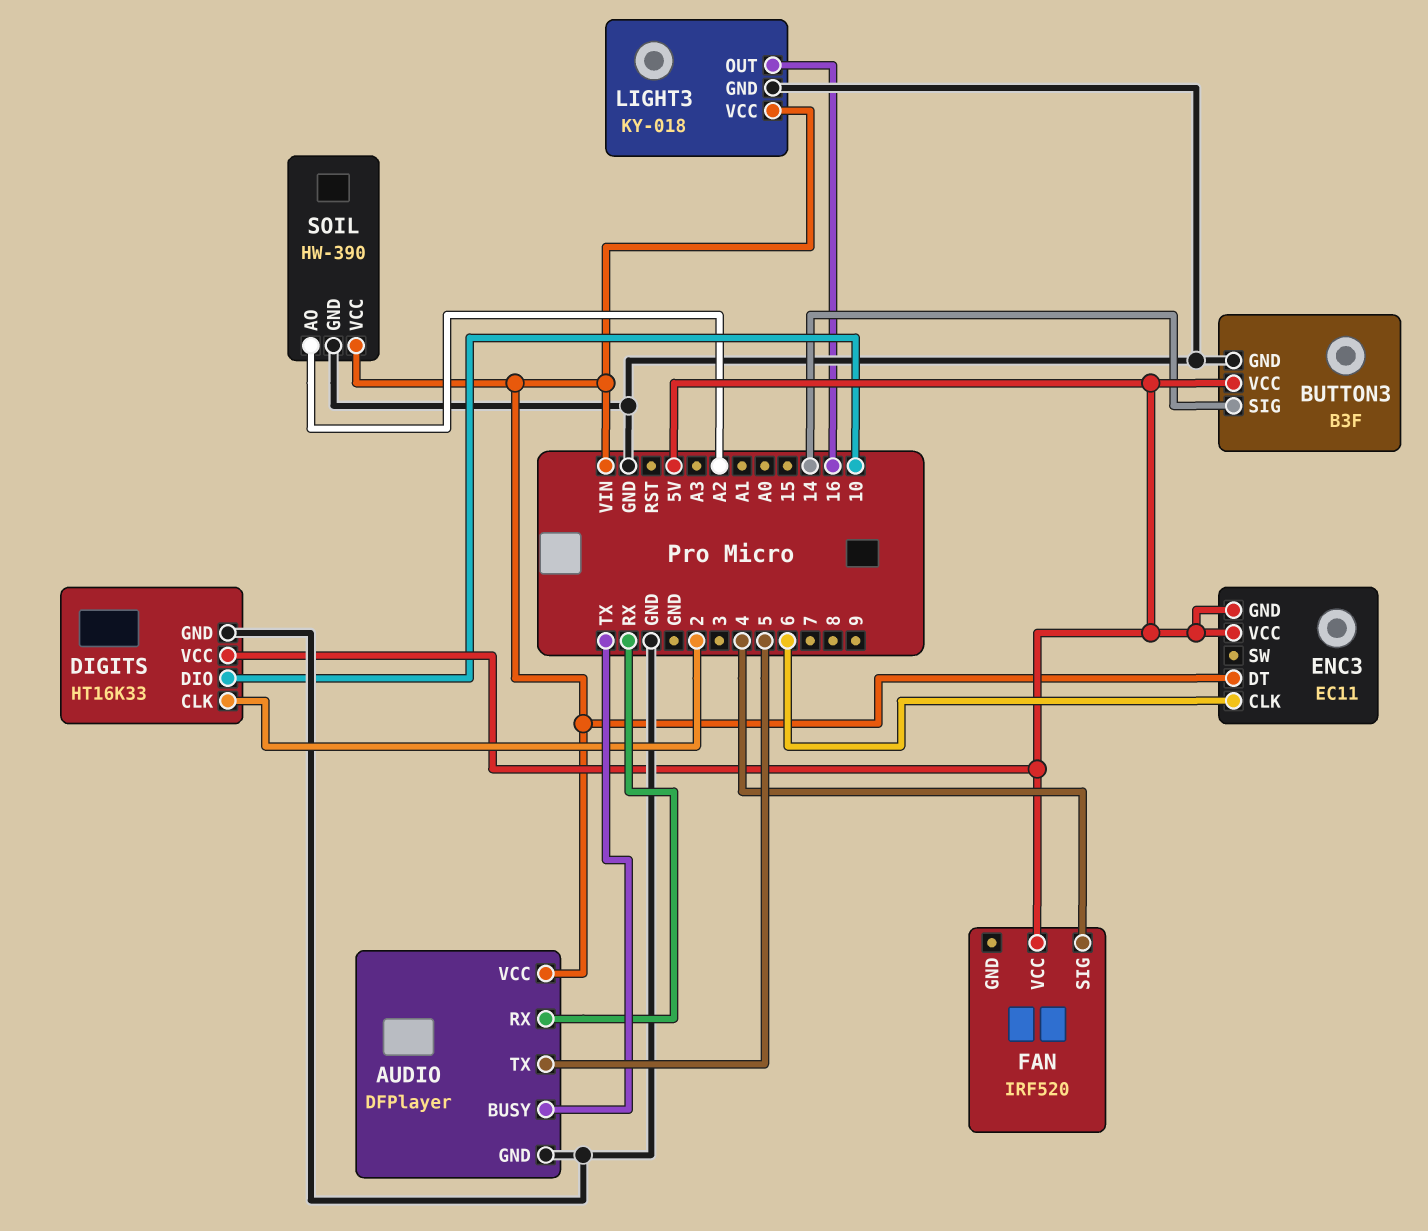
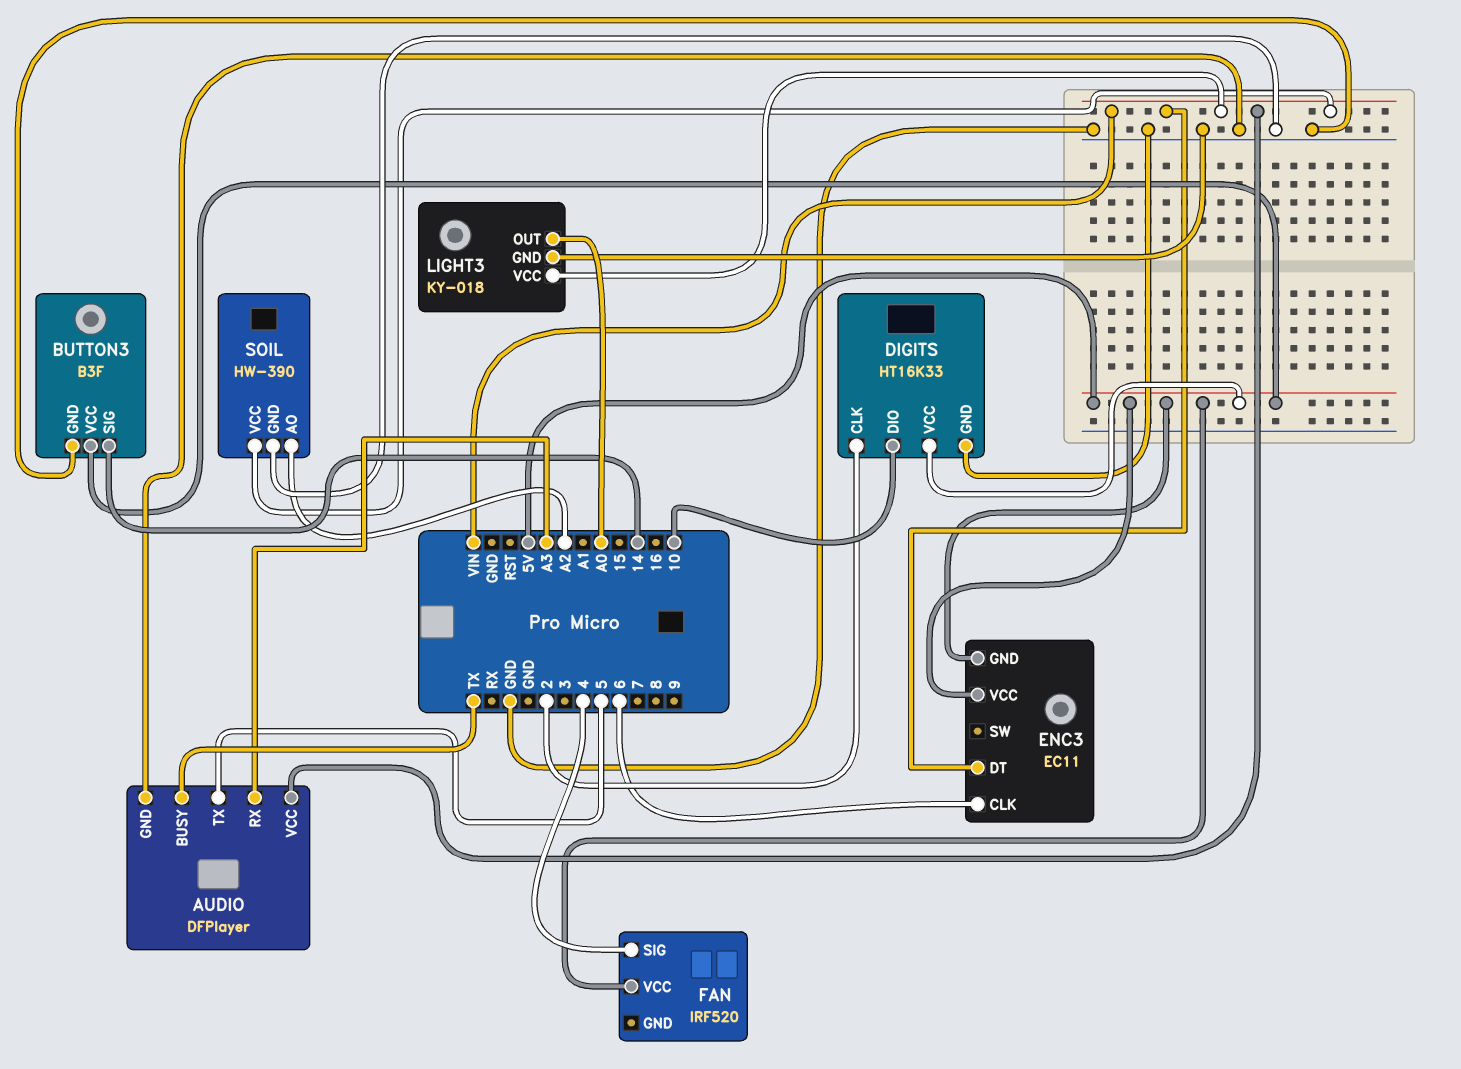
AUDIO pin RX: RX -> A3
LIGHT3 pin OUT: 16 -> A0

